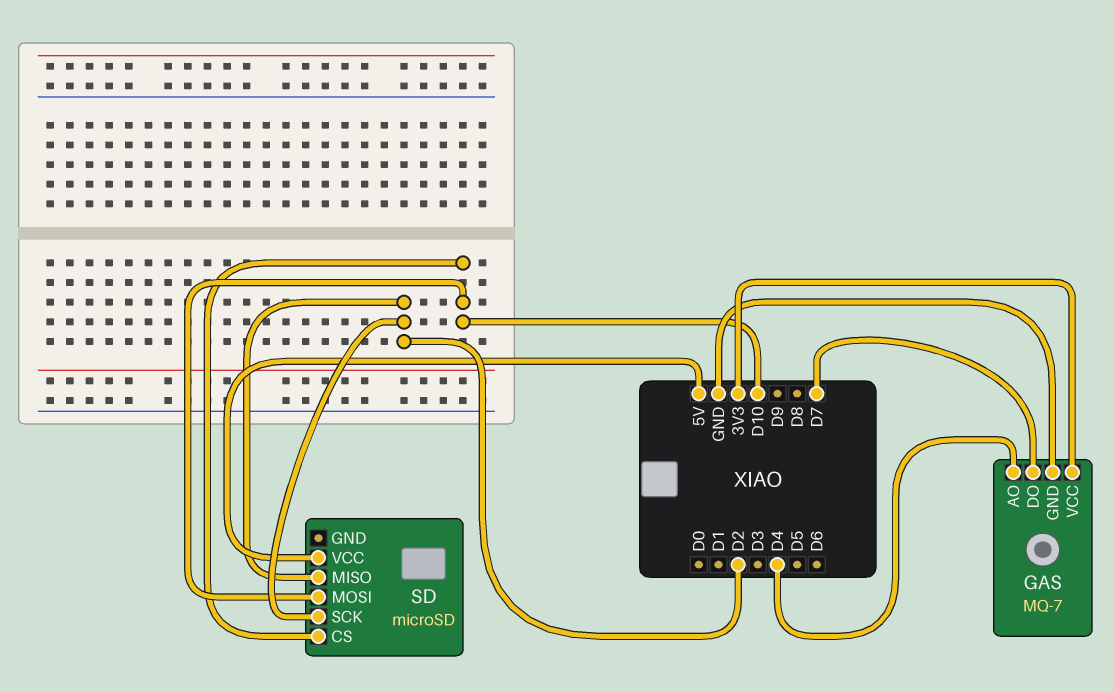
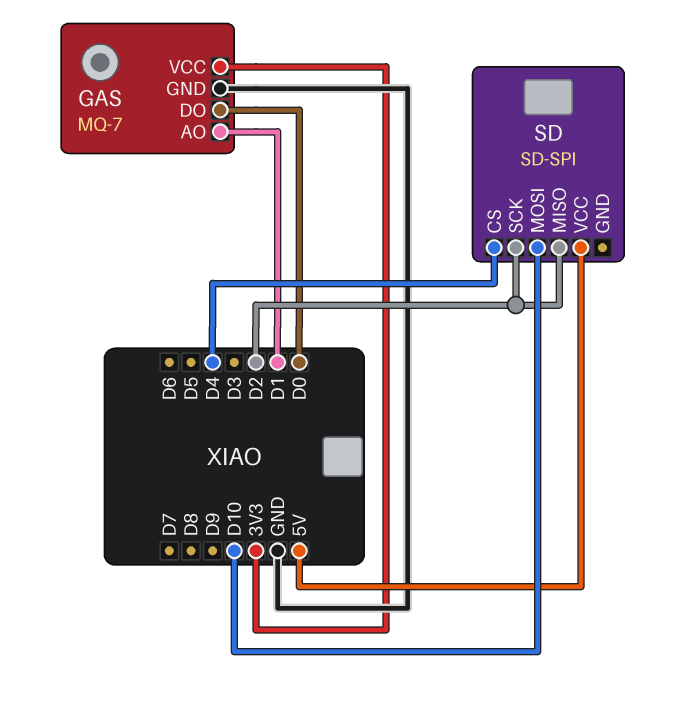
GAS pin AO: D4 -> D1
GAS pin DO: D7 -> D0
SD: microSD -> SD-SPI
SD pin CS: D10 -> D4

